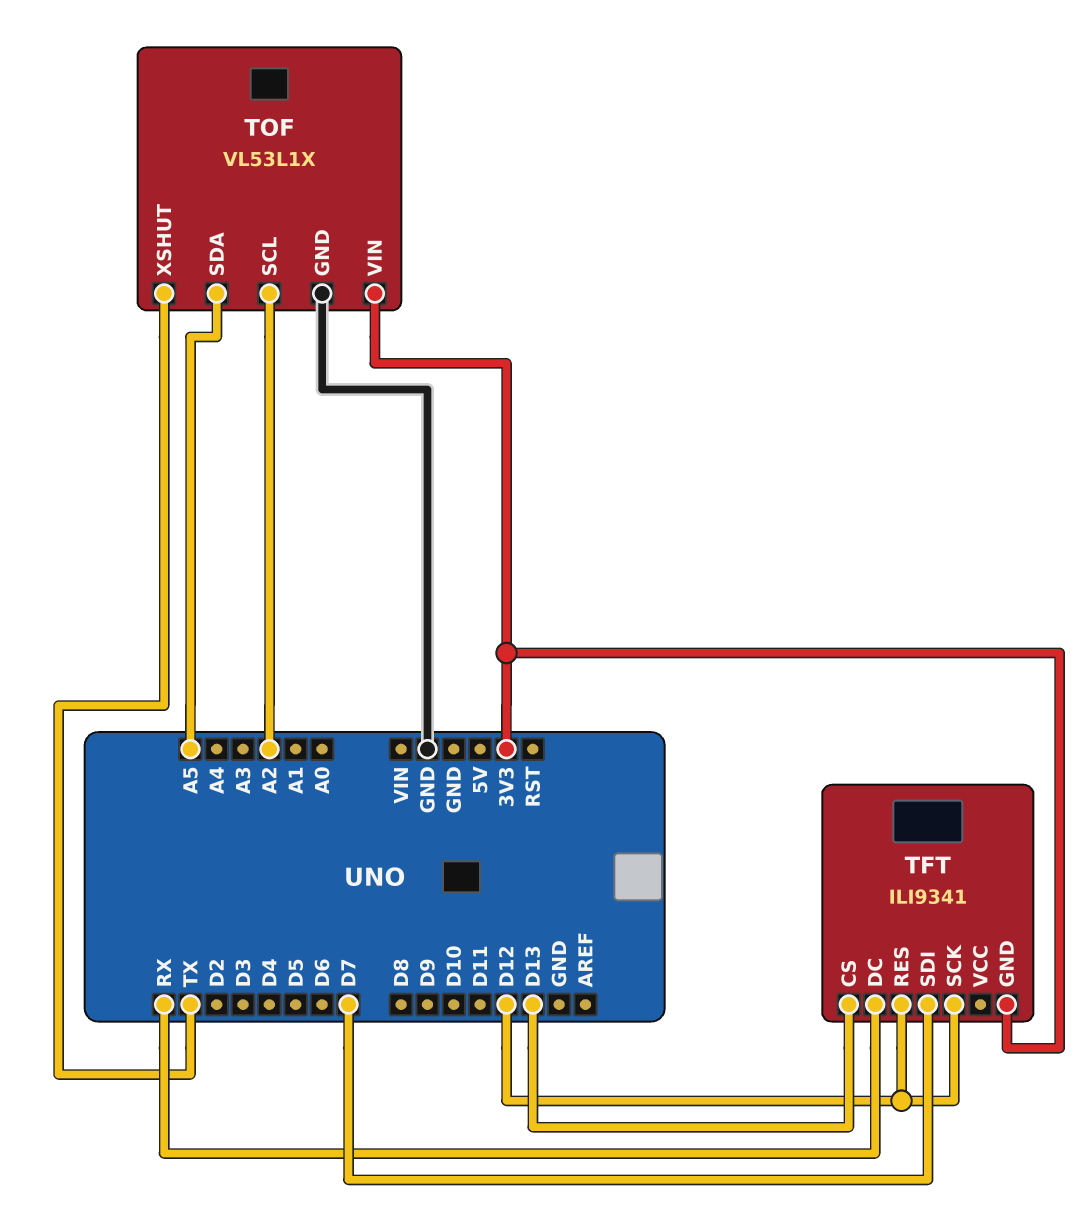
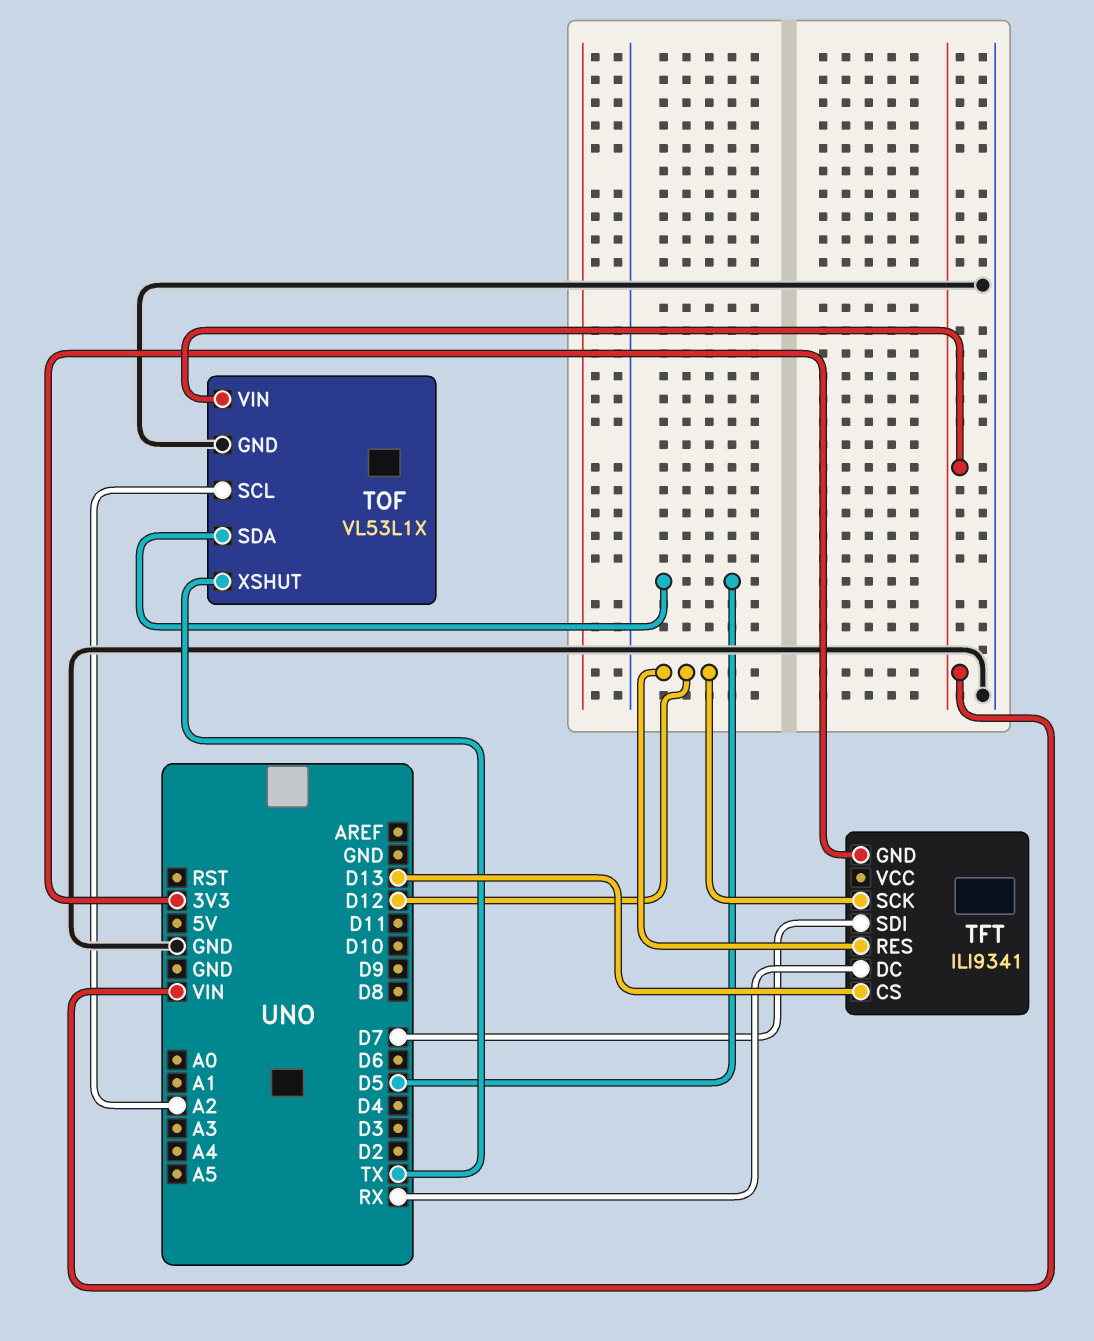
TOF pin SDA: A5 -> D5
TOF pin VIN: 3V3 -> VIN

